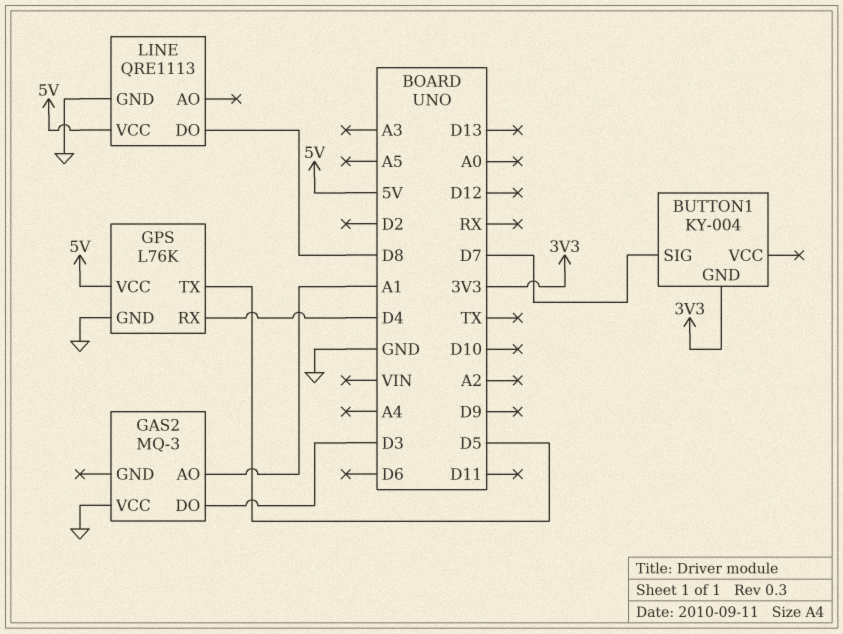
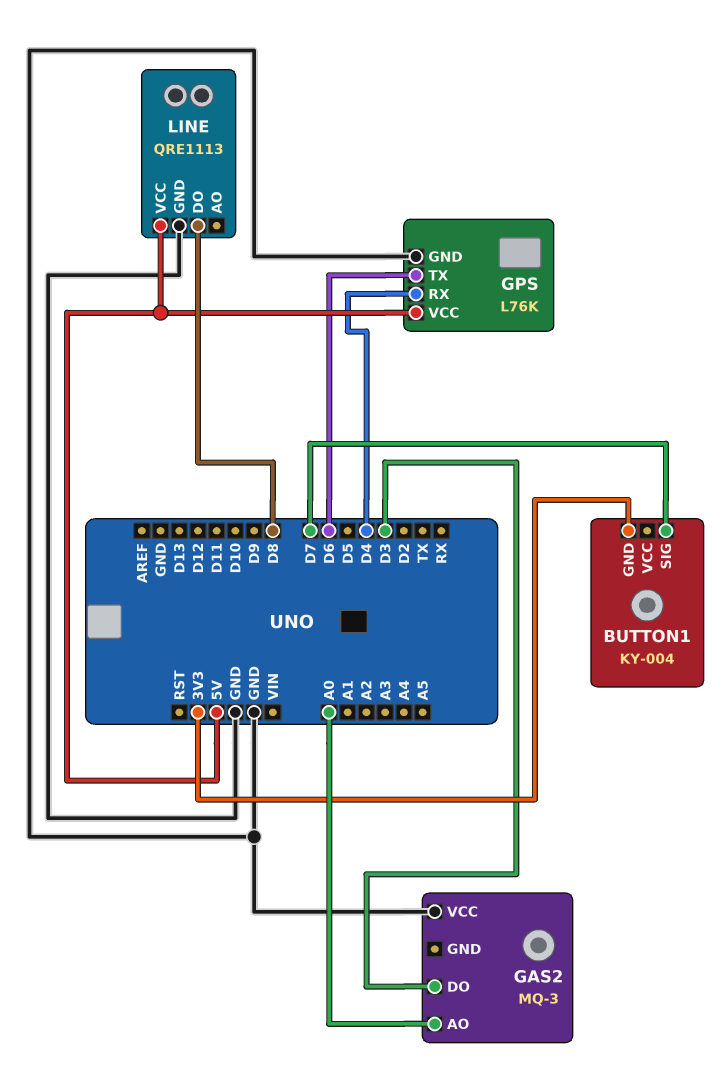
GAS2 pin AO: A1 -> A0
GPS pin TX: D5 -> D6

